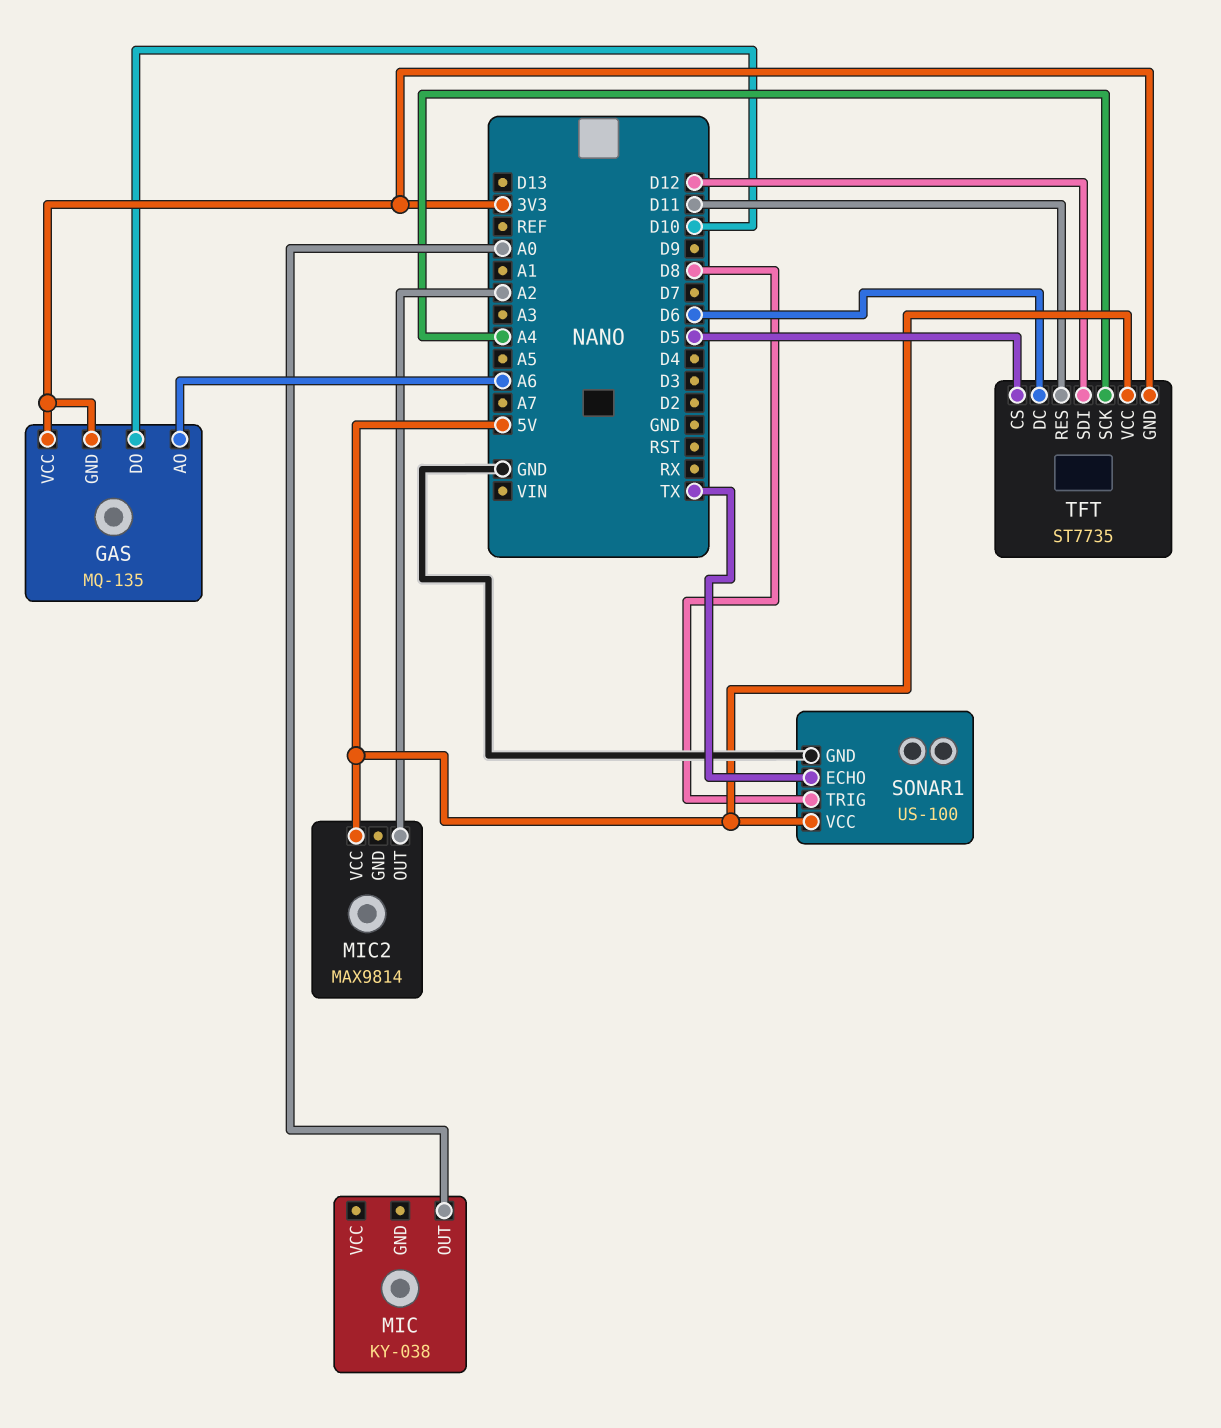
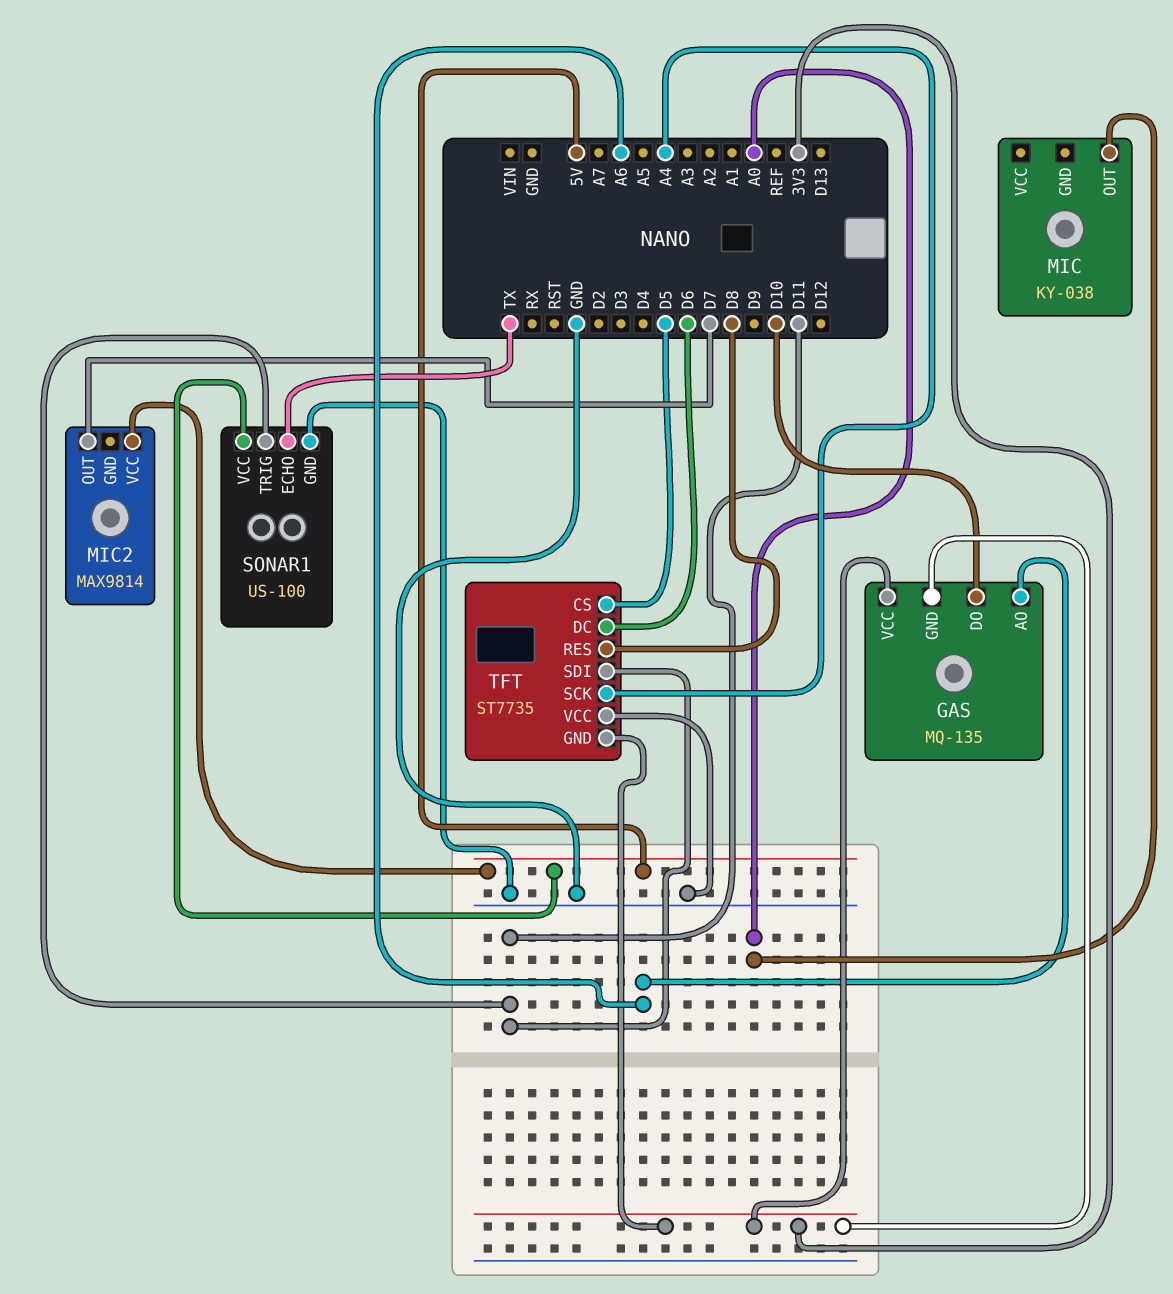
MIC2 pin OUT: A2 -> D7
SONAR1 pin TRIG: D8 -> D11
TFT pin RES: D11 -> D8
TFT pin SDI: D12 -> D11
TFT pin VCC: 5V -> GND

